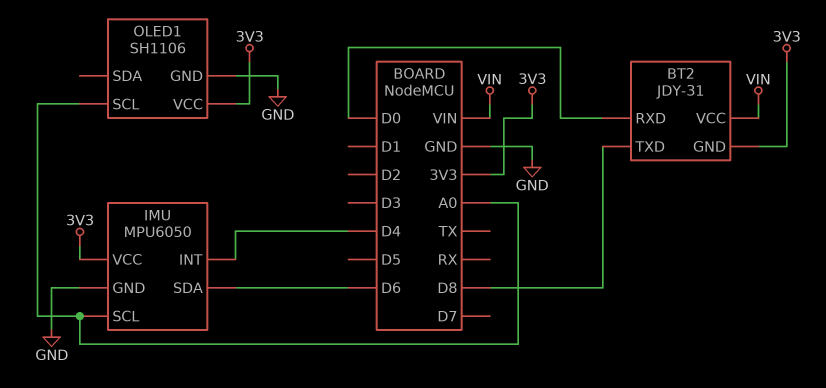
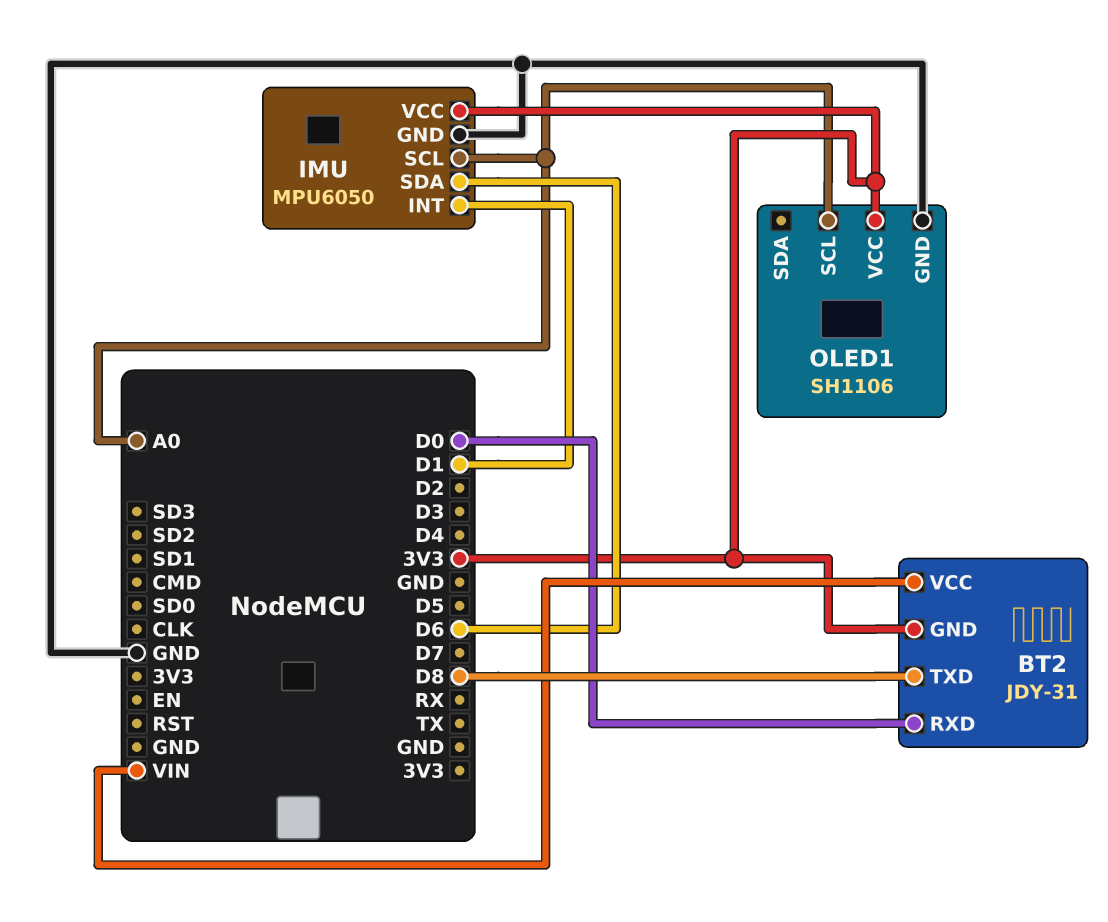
IMU pin INT: D4 -> D1

